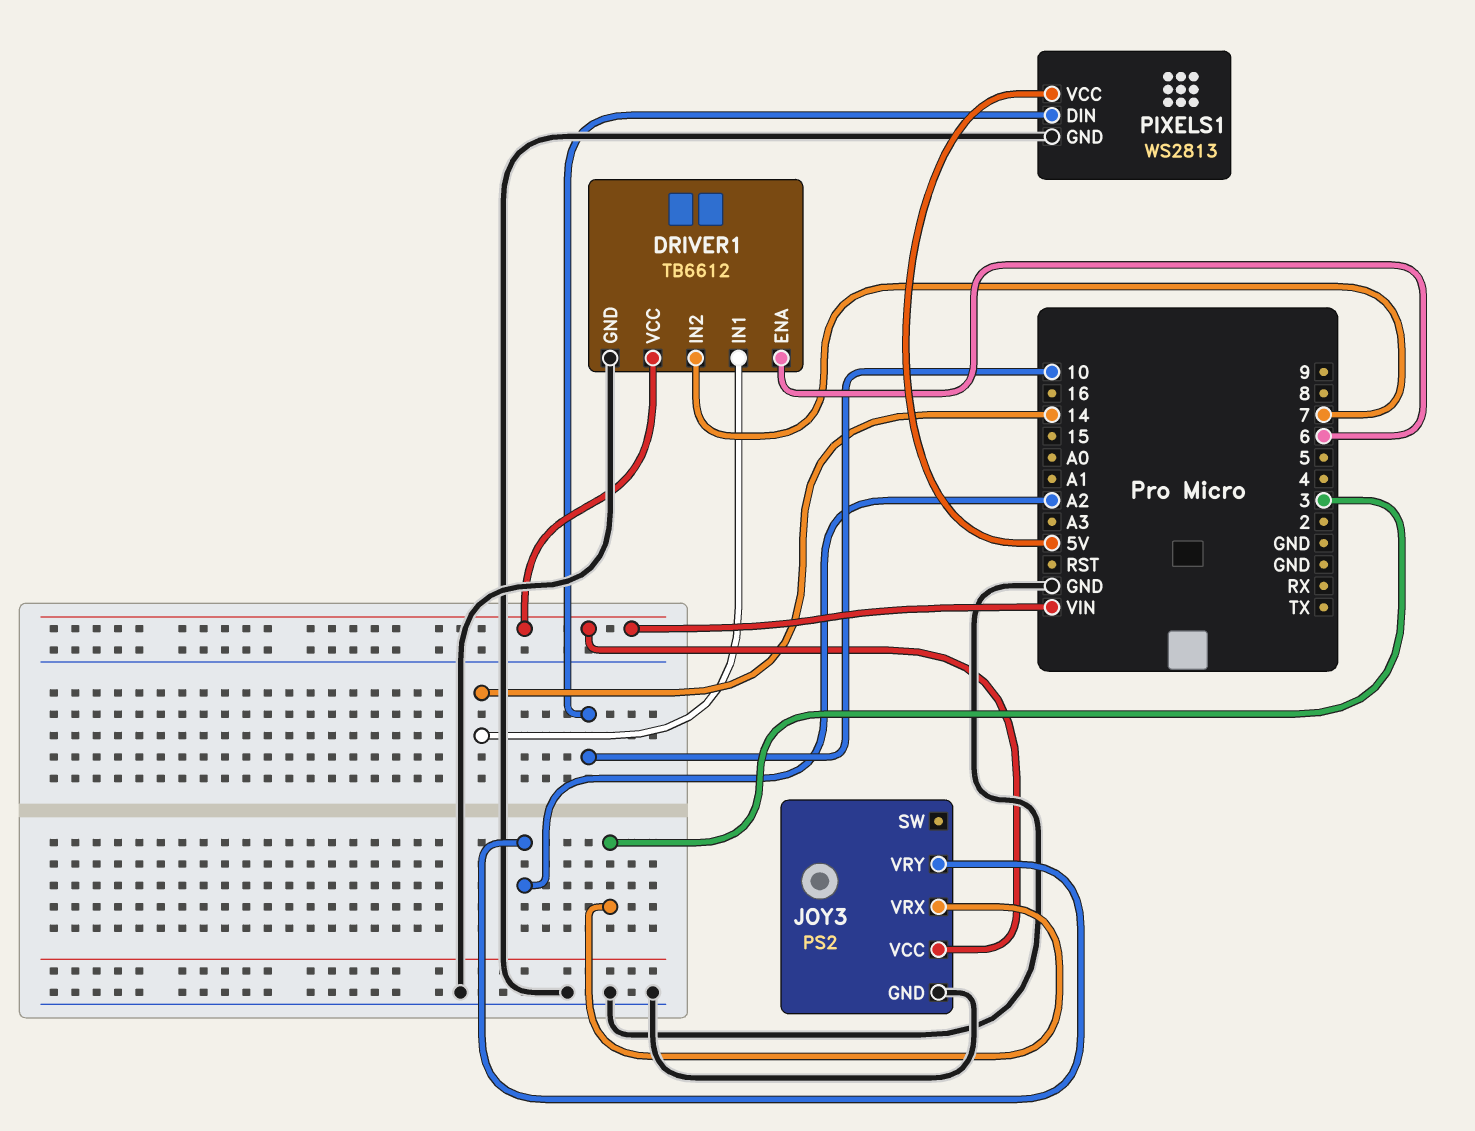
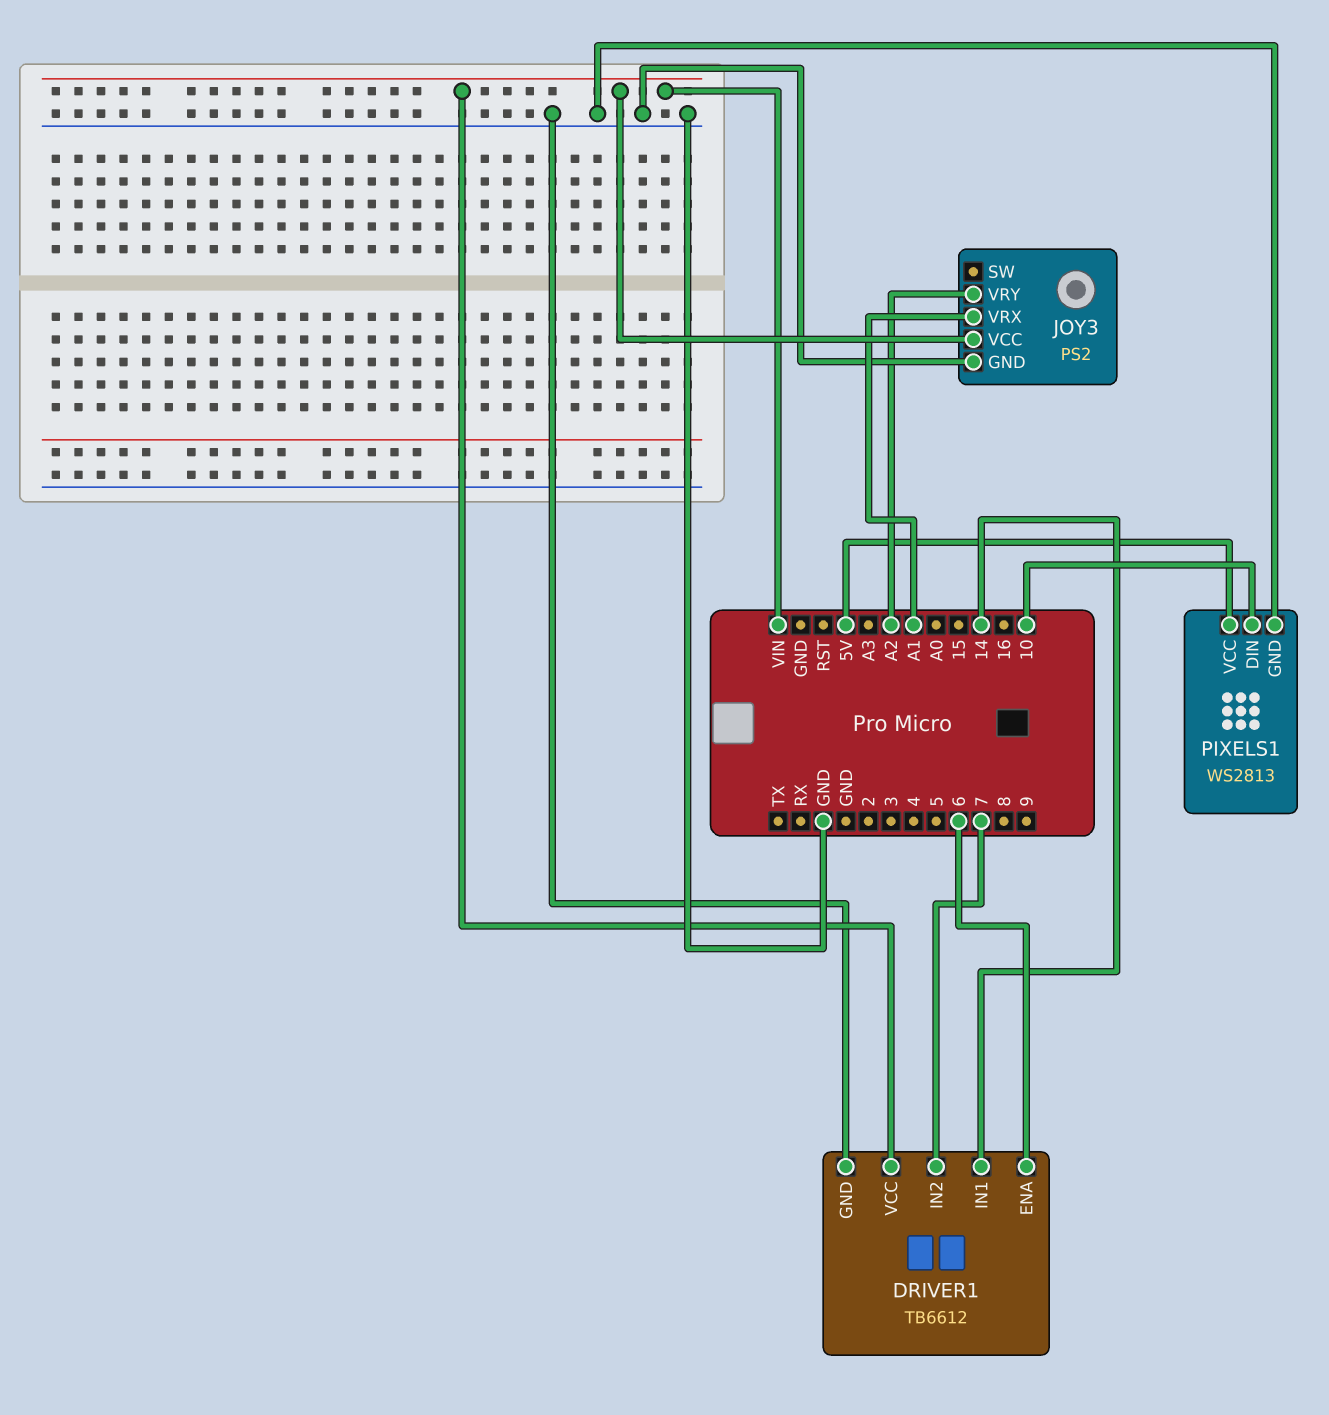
JOY3 pin VRX: 3 -> A1

